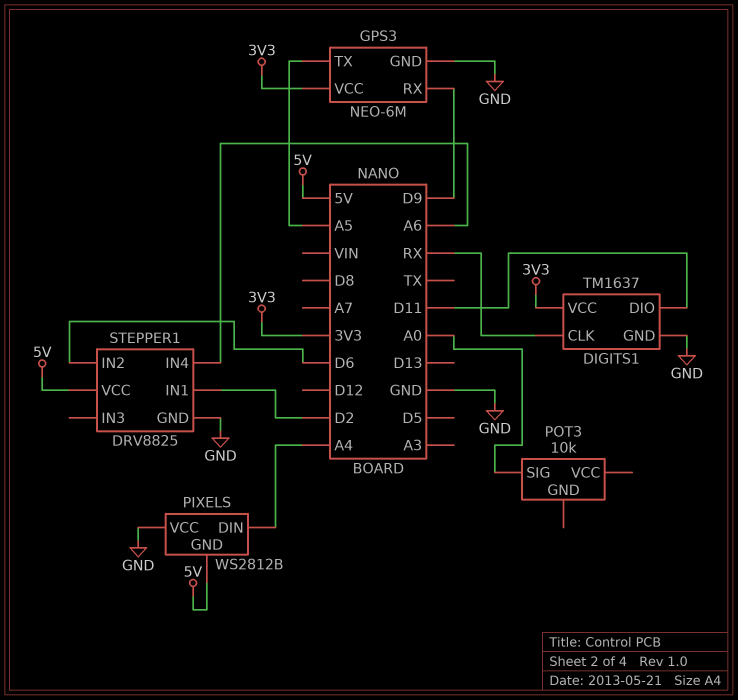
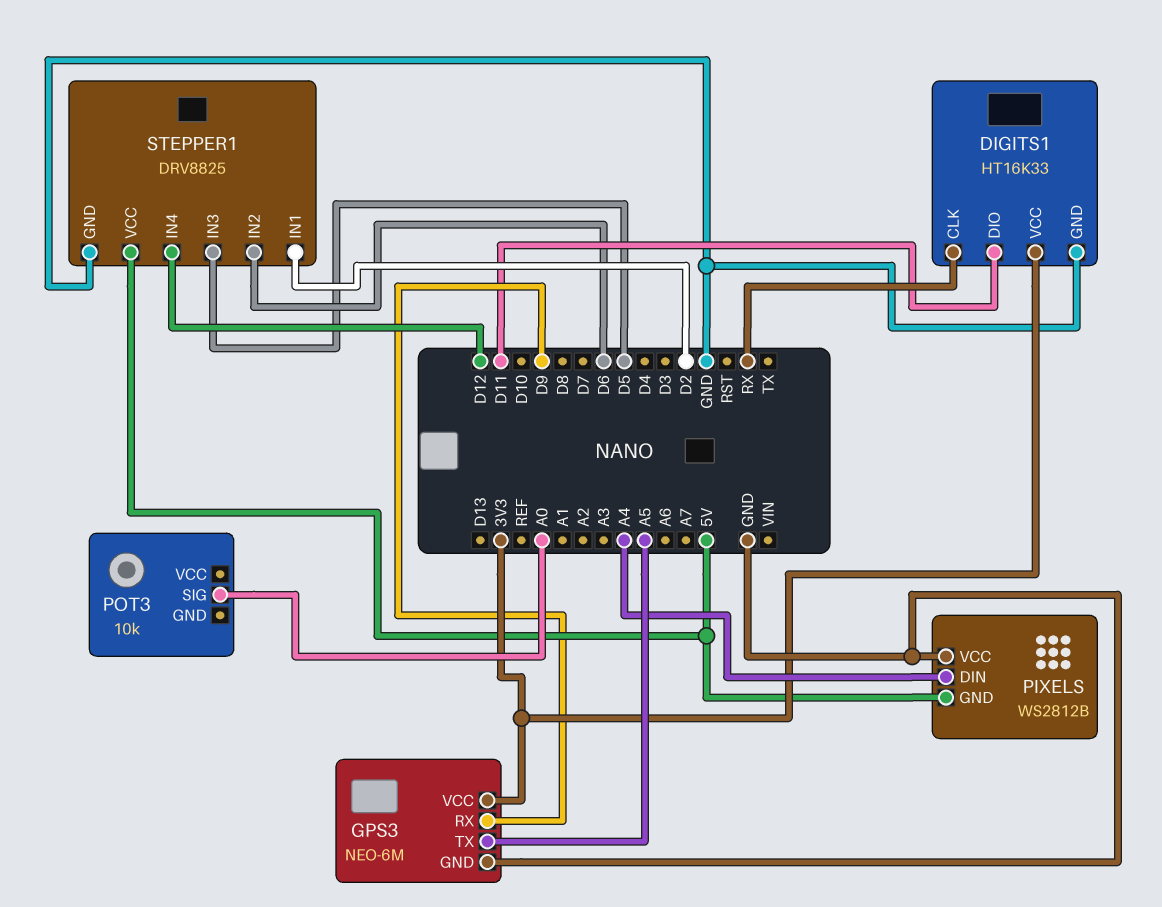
DIGITS1: TM1637 -> HT16K33
STEPPER1 pin IN3: none -> D5
STEPPER1 pin IN4: A6 -> D12

